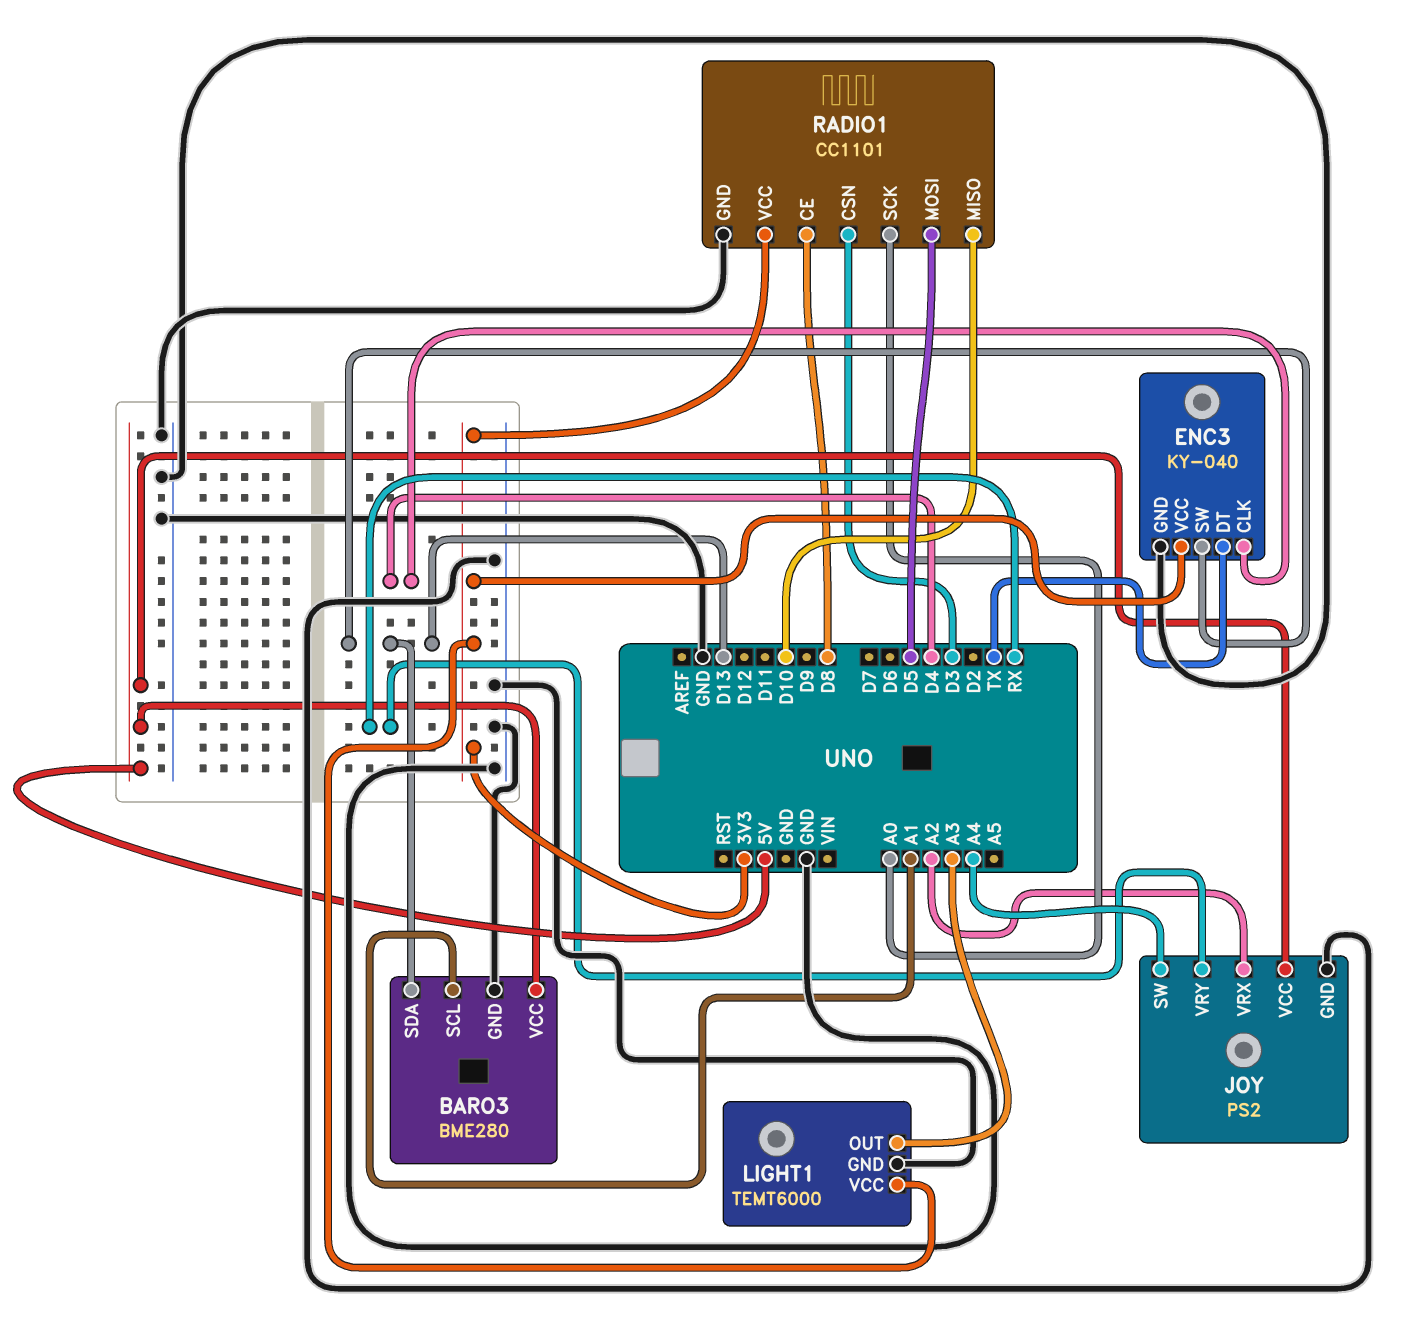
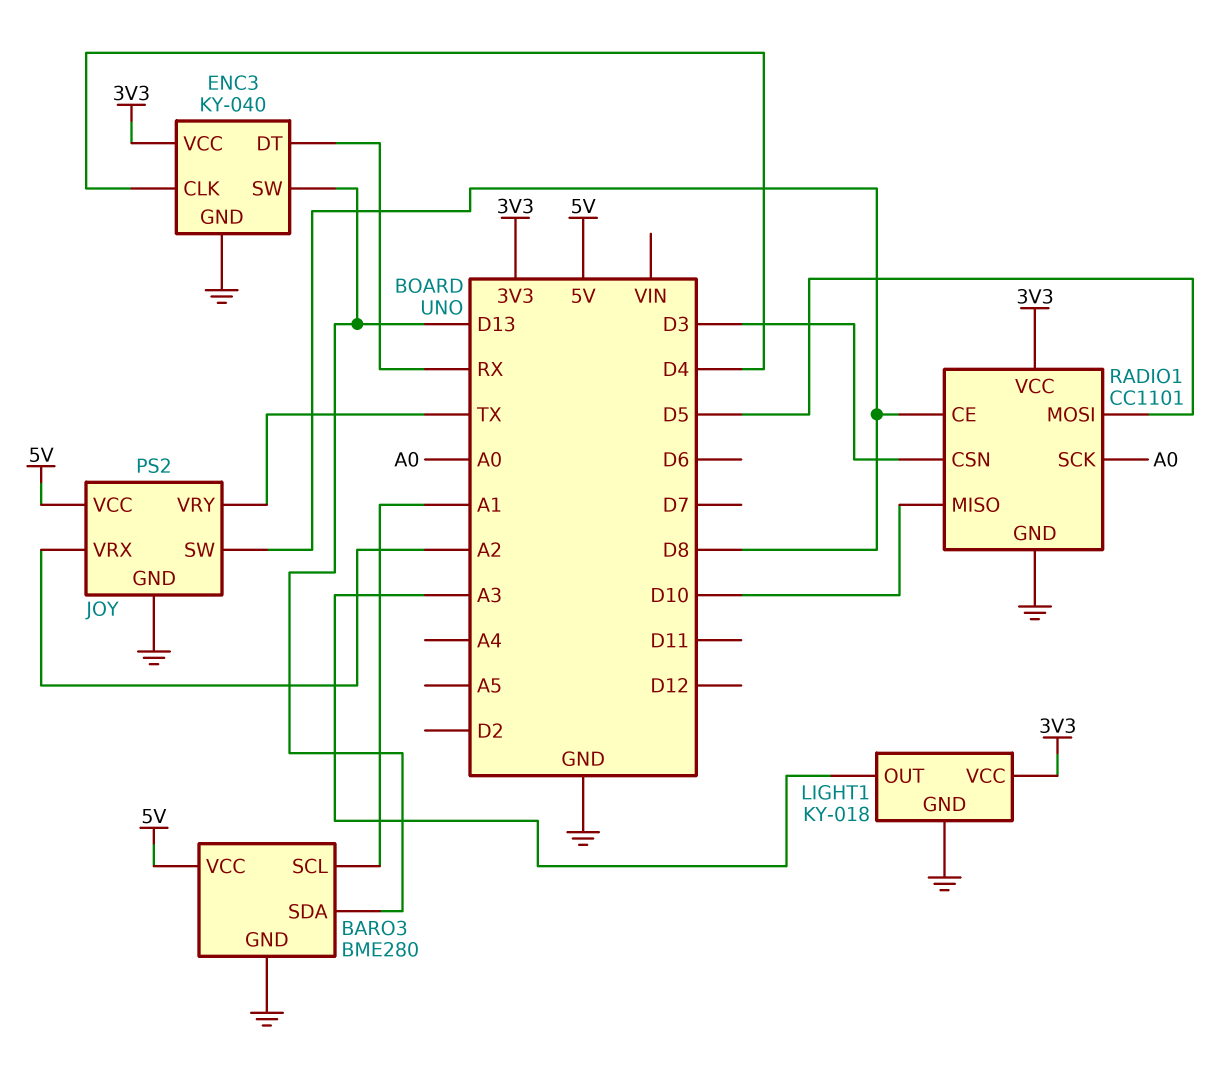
ENC3 pin DT: TX -> RX
JOY pin SW: A4 -> D8
JOY pin VRY: RX -> TX
LIGHT1: TEMT6000 -> KY-018

